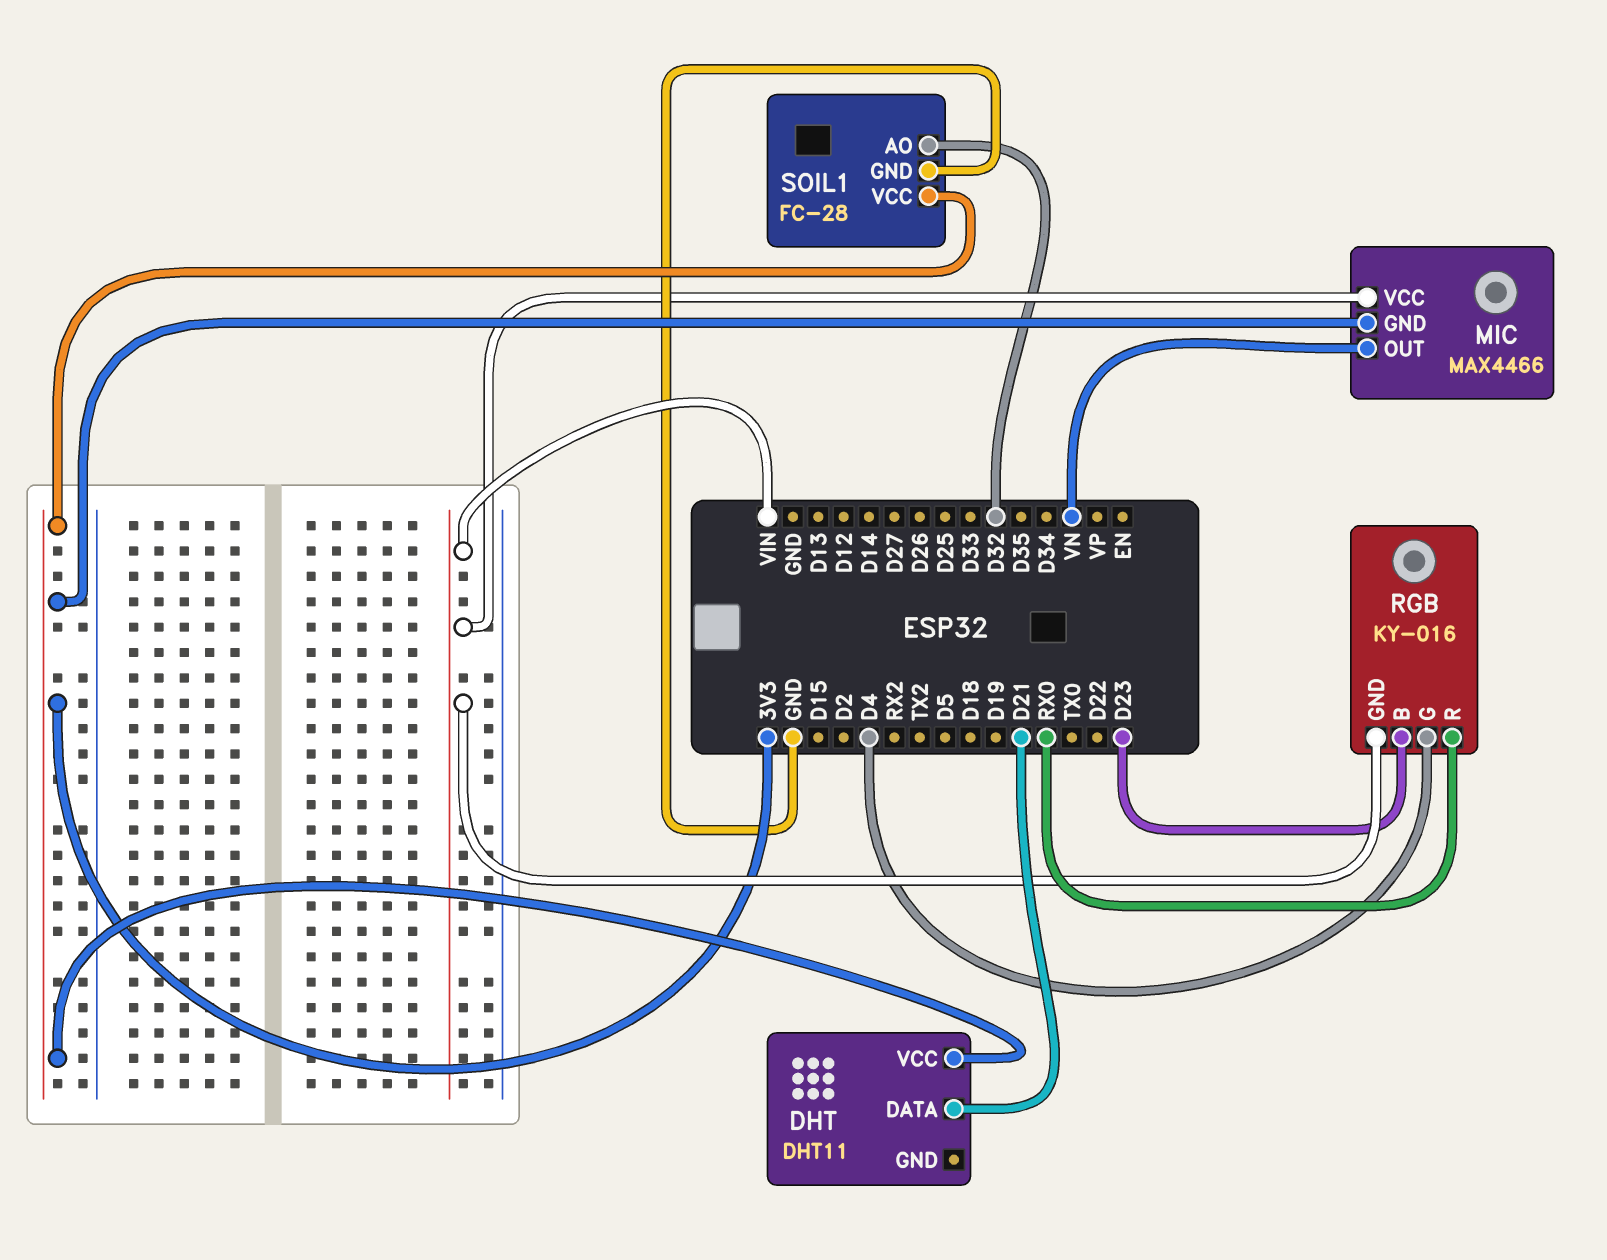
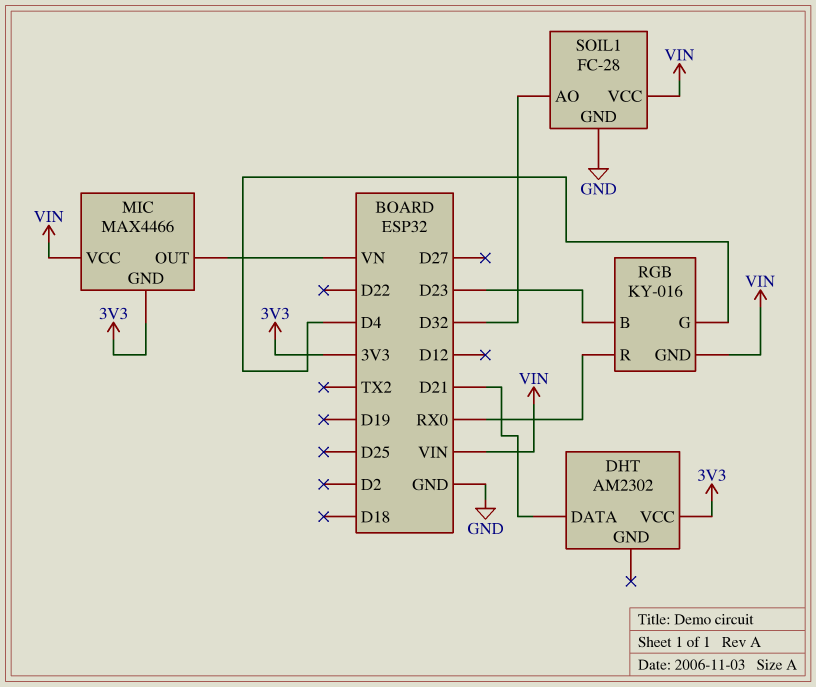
DHT: DHT11 -> AM2302
SOIL1 pin VCC: 3V3 -> VIN

